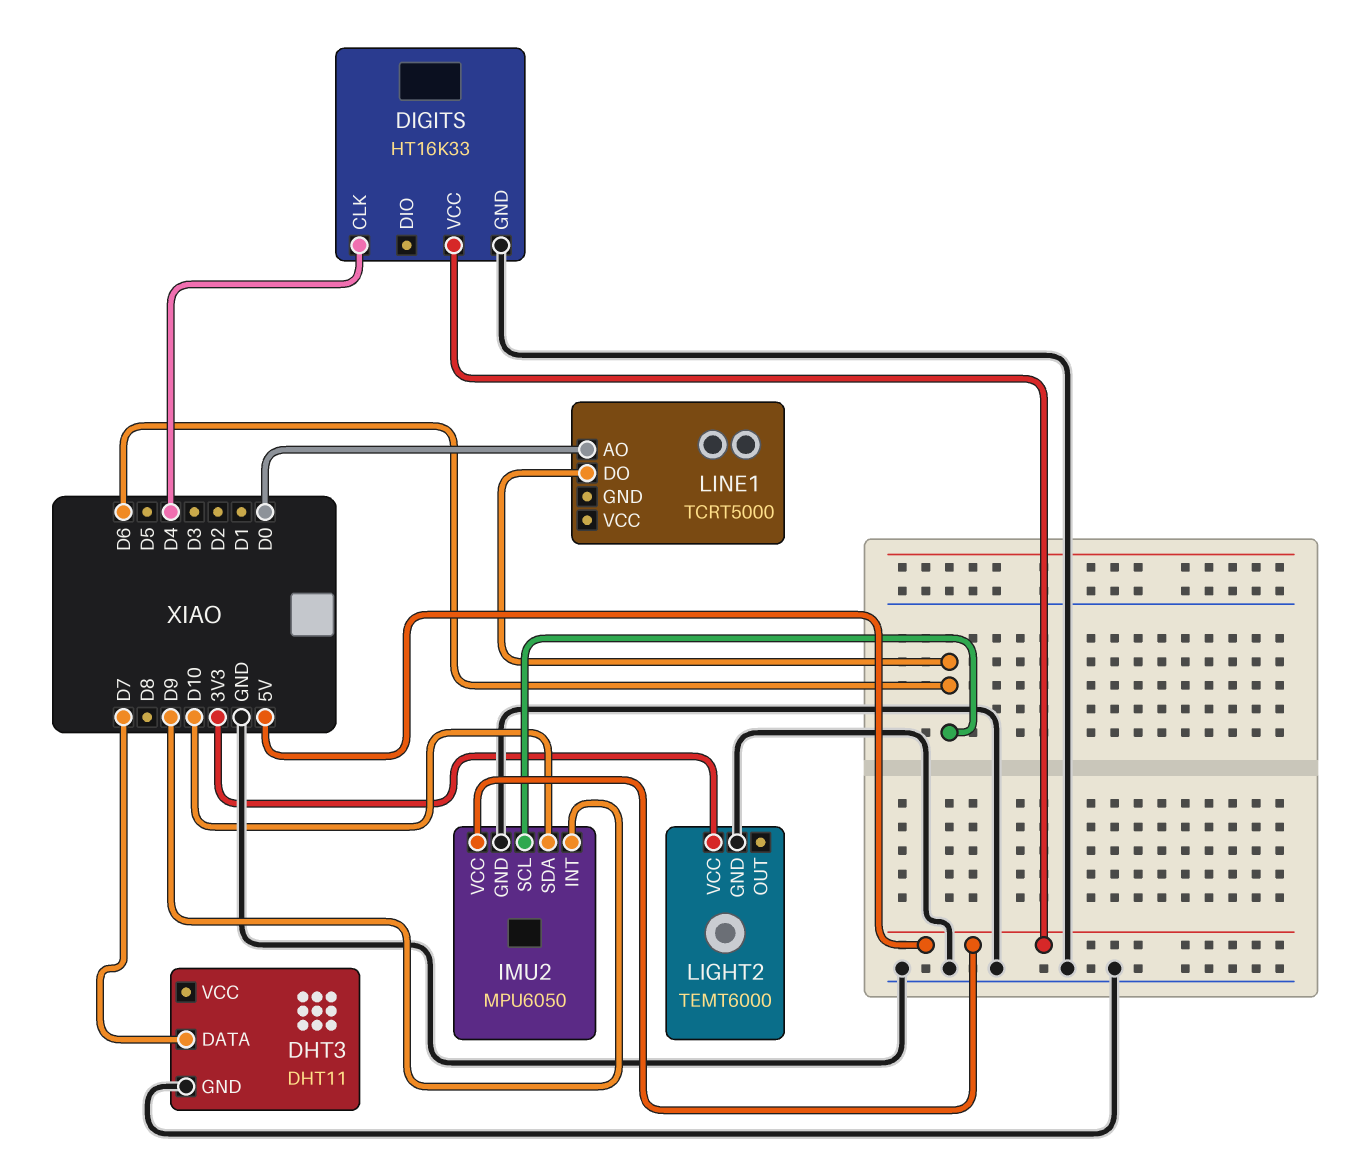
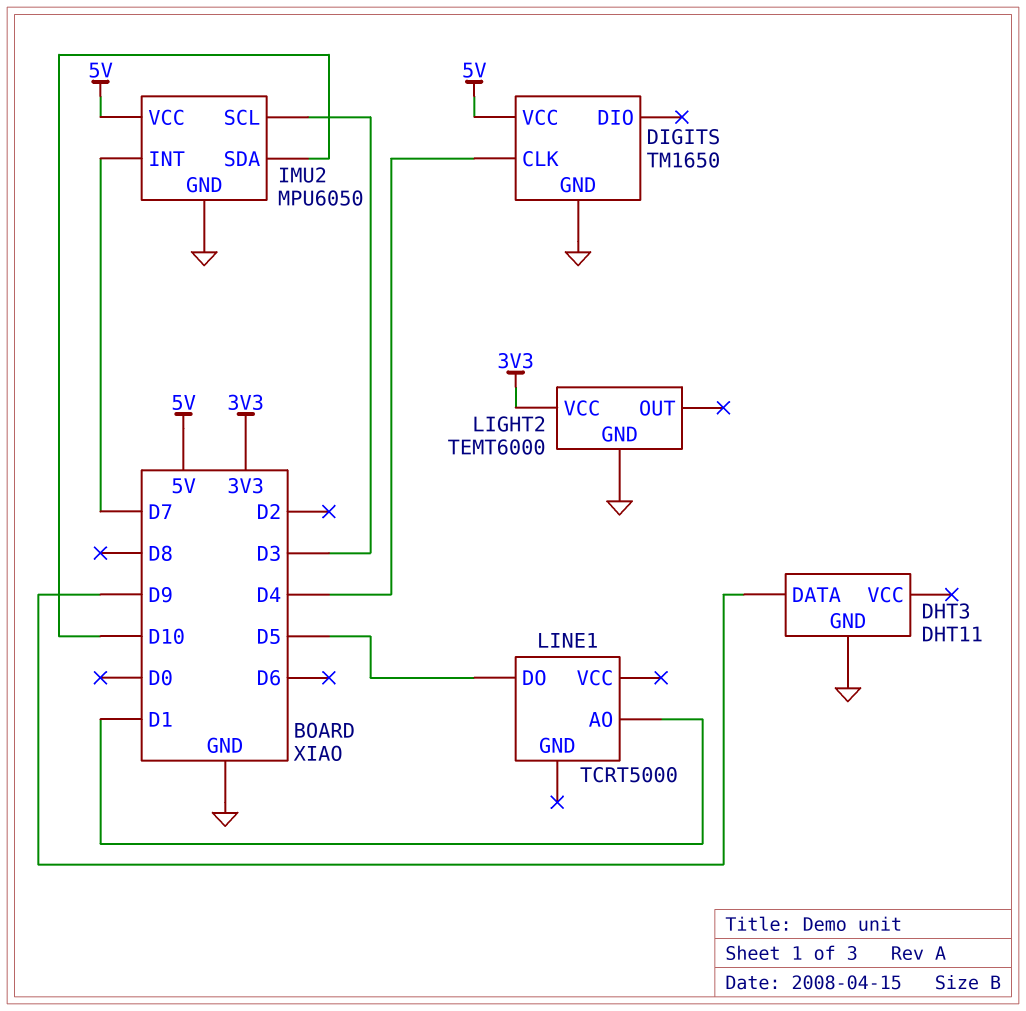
DHT3 pin DATA: D7 -> D9
DIGITS: HT16K33 -> TM1650
IMU2 pin INT: D9 -> D7
IMU2 pin SCL: D6 -> D3
LINE1 pin AO: D0 -> D1
LINE1 pin DO: D6 -> D5

